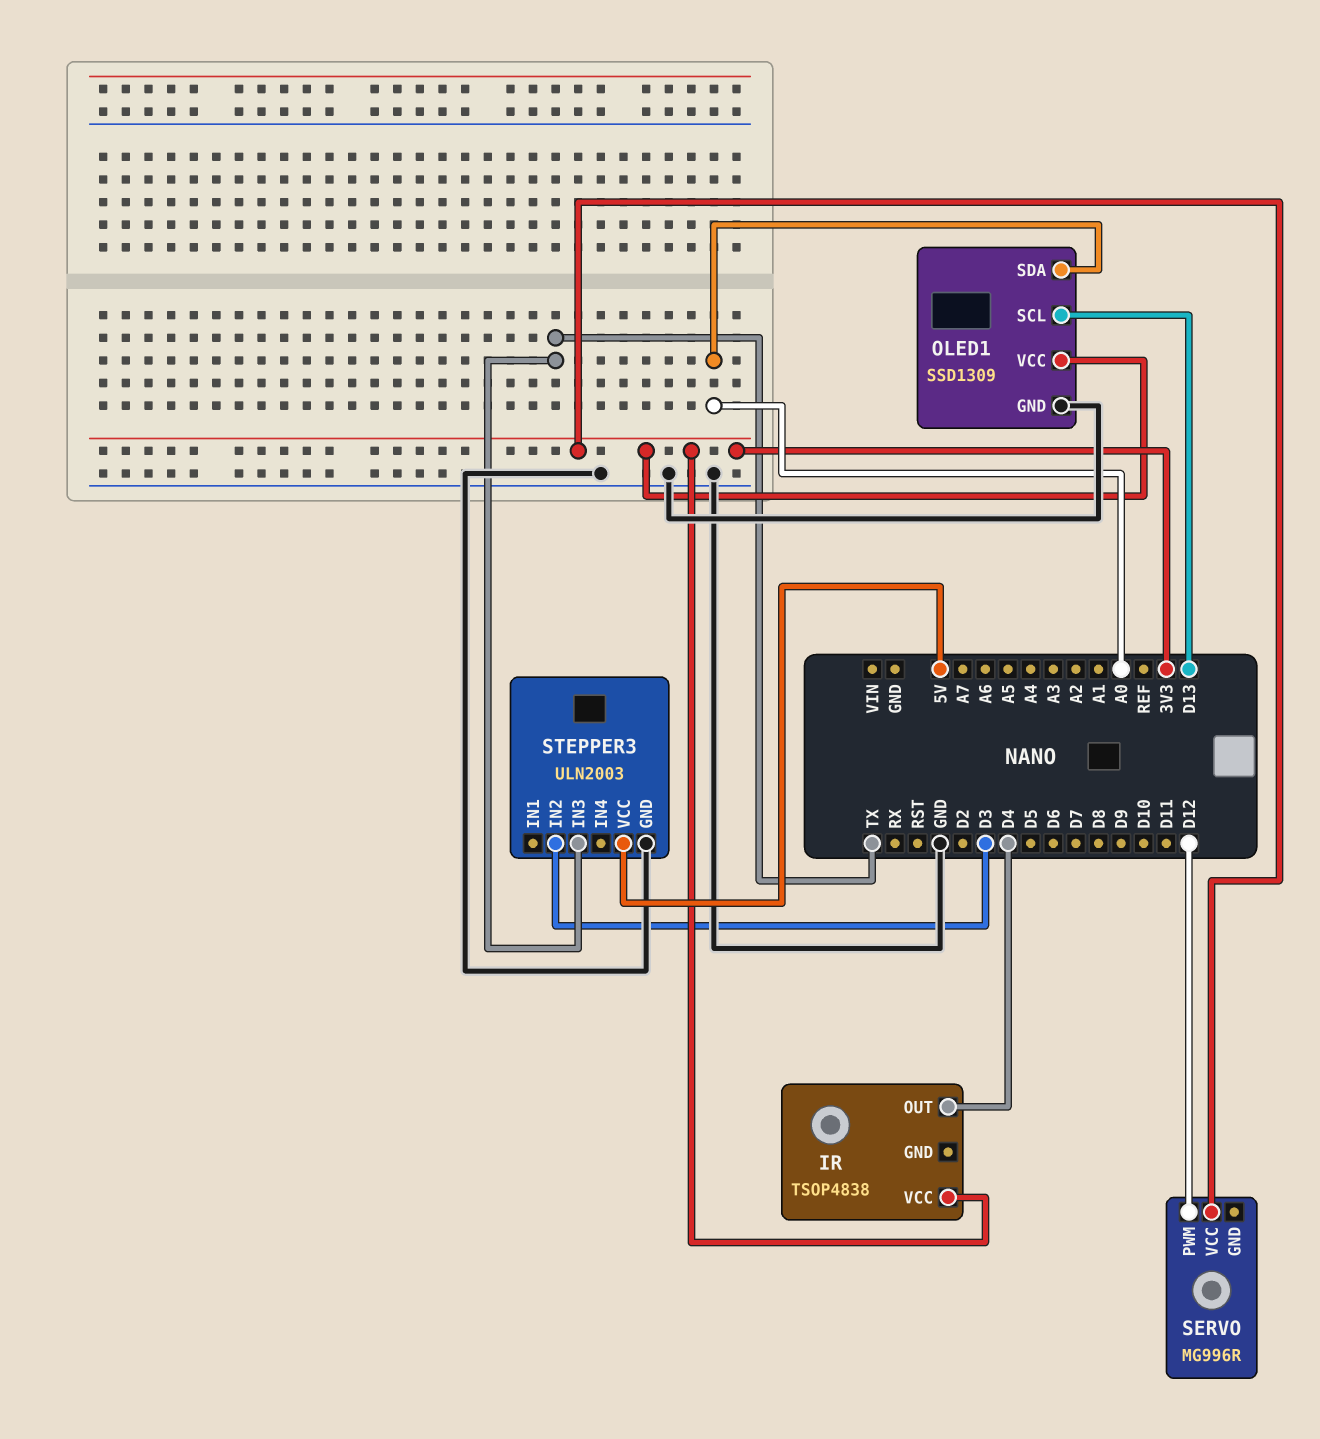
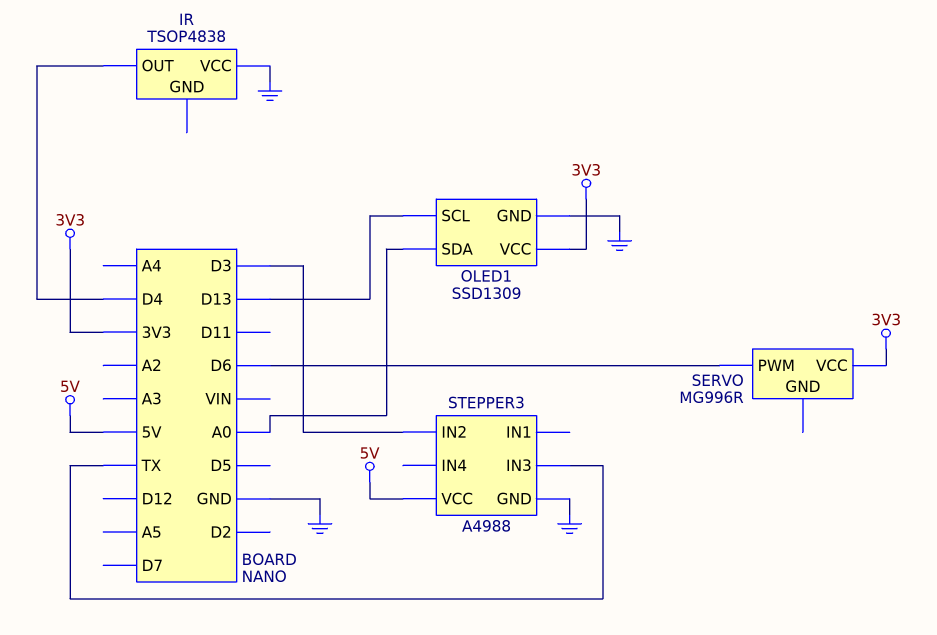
IR pin VCC: 3V3 -> GND
SERVO pin PWM: D12 -> D6
STEPPER3: ULN2003 -> A4988

